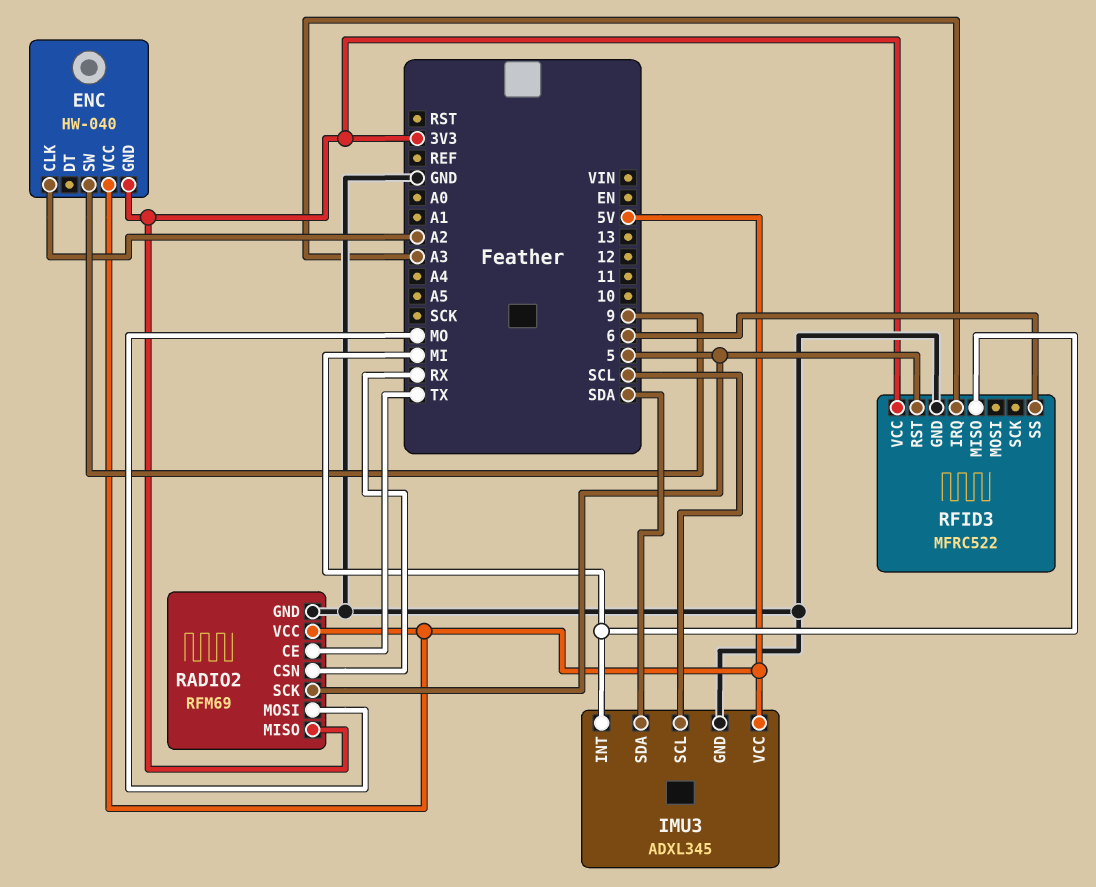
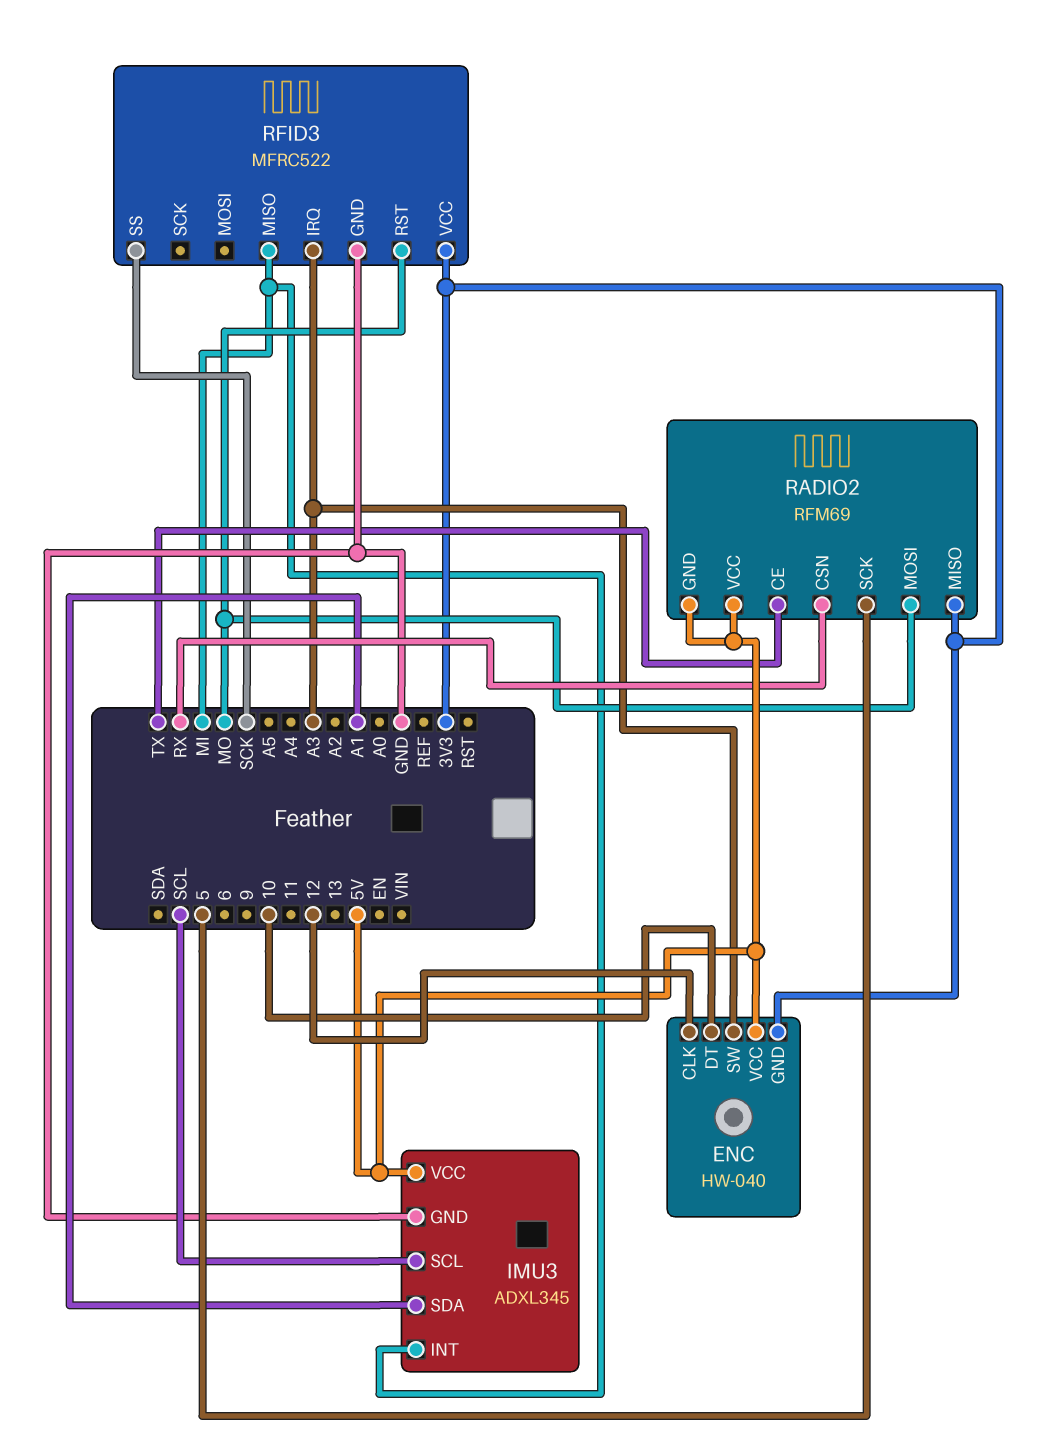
ENC pin CLK: A2 -> 12
ENC pin DT: none -> 10
ENC pin SW: 9 -> A3
IMU3 pin SDA: SDA -> A1
RADIO2 pin GND: GND -> 5V
RFID3 pin RST: 5 -> MO
RFID3 pin SS: 6 -> SCK

